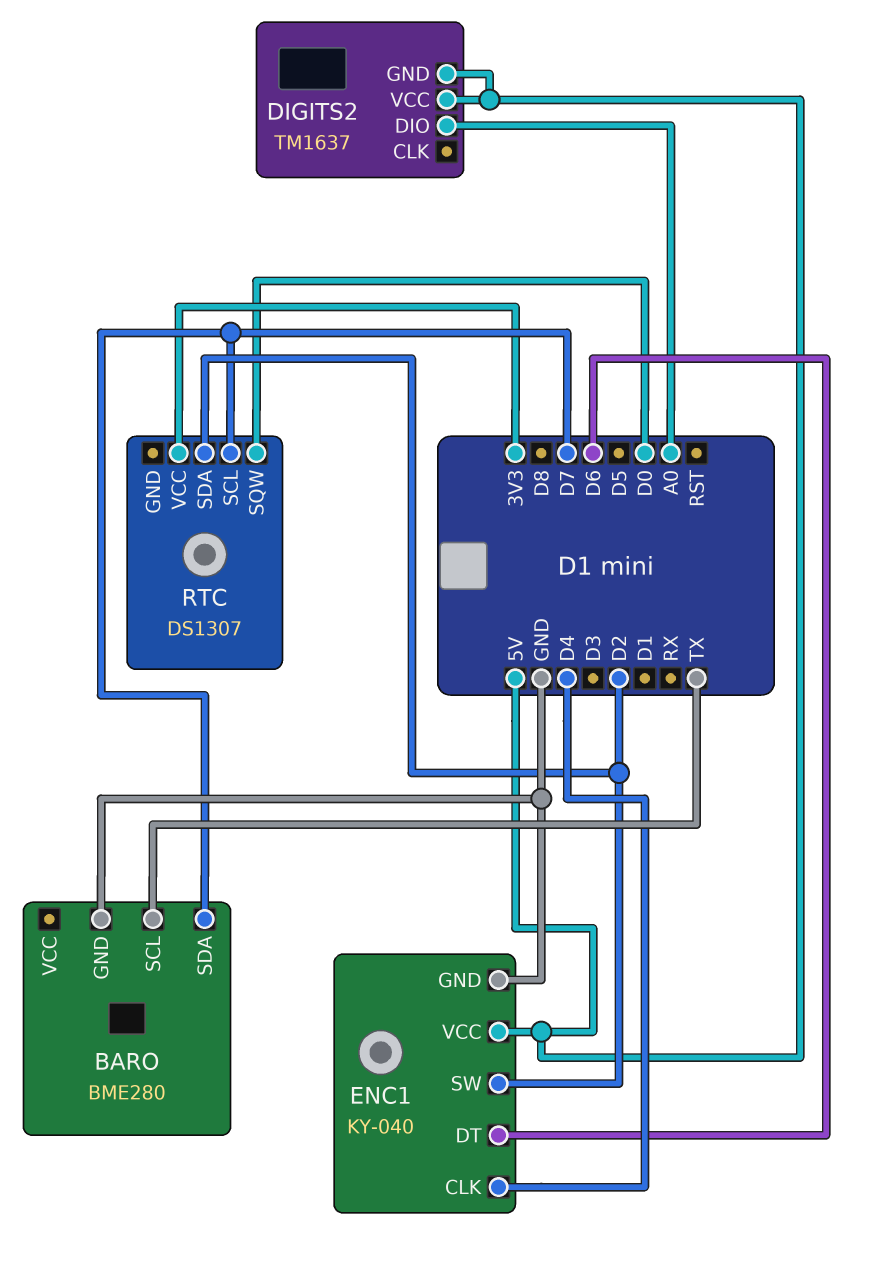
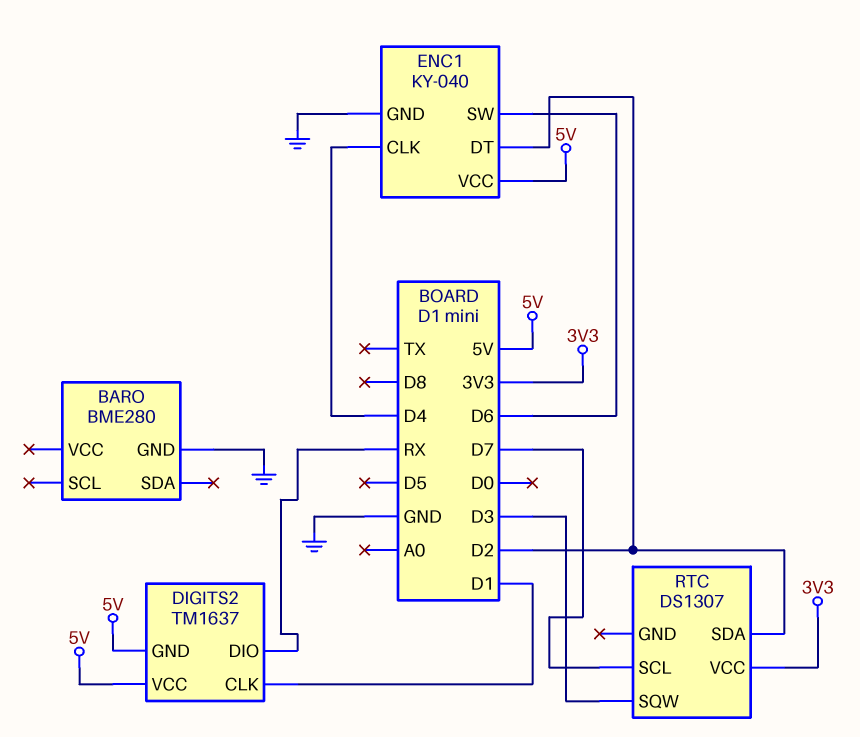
BARO pin SCL: TX -> none
BARO pin SDA: D7 -> none
DIGITS2 pin CLK: none -> D1
DIGITS2 pin DIO: A0 -> RX
ENC1 pin DT: D6 -> D2
ENC1 pin SW: D2 -> D6
RTC pin SQW: D0 -> D3

